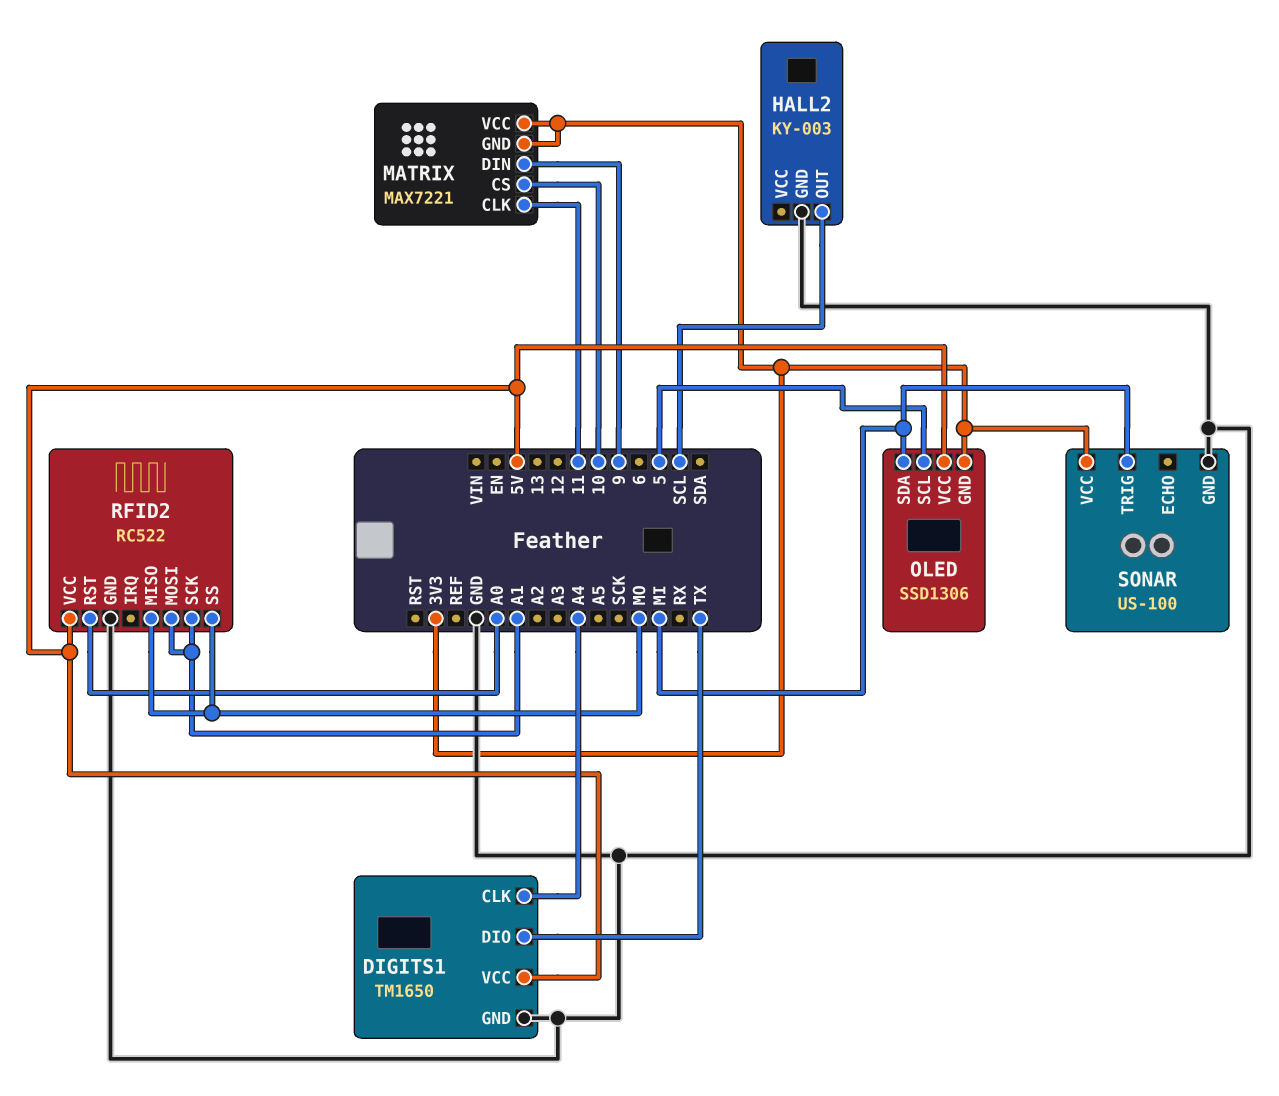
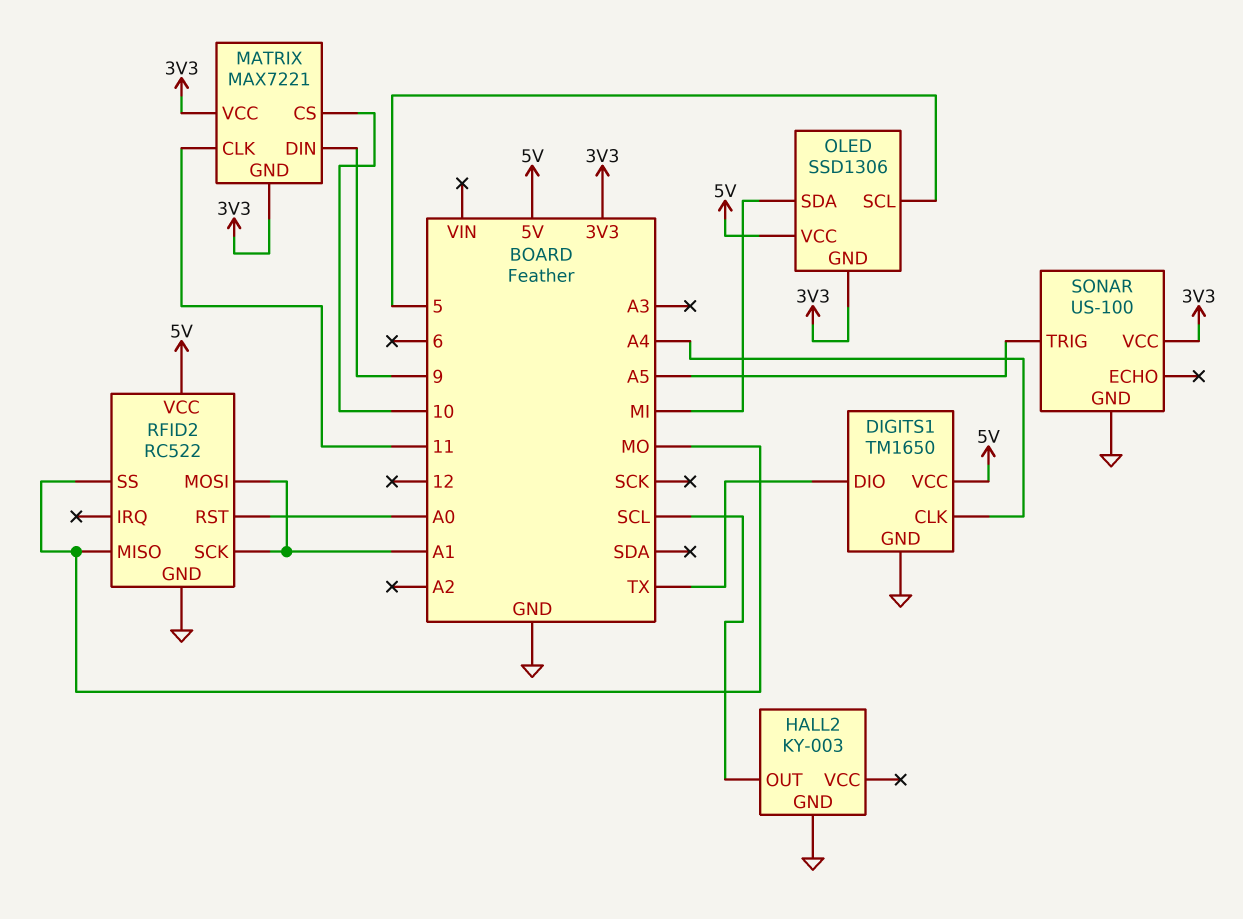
SONAR pin TRIG: MI -> A5

